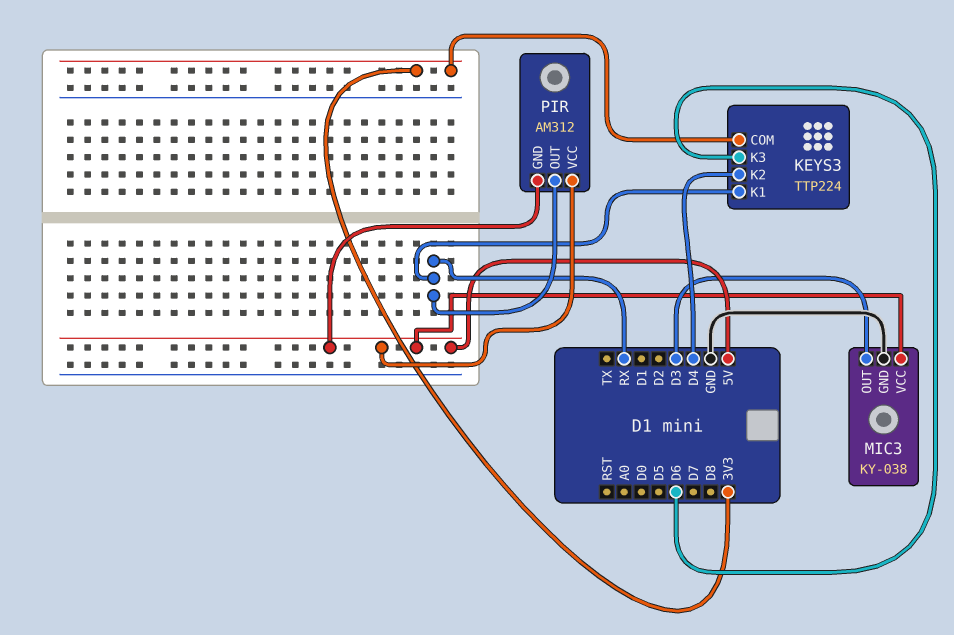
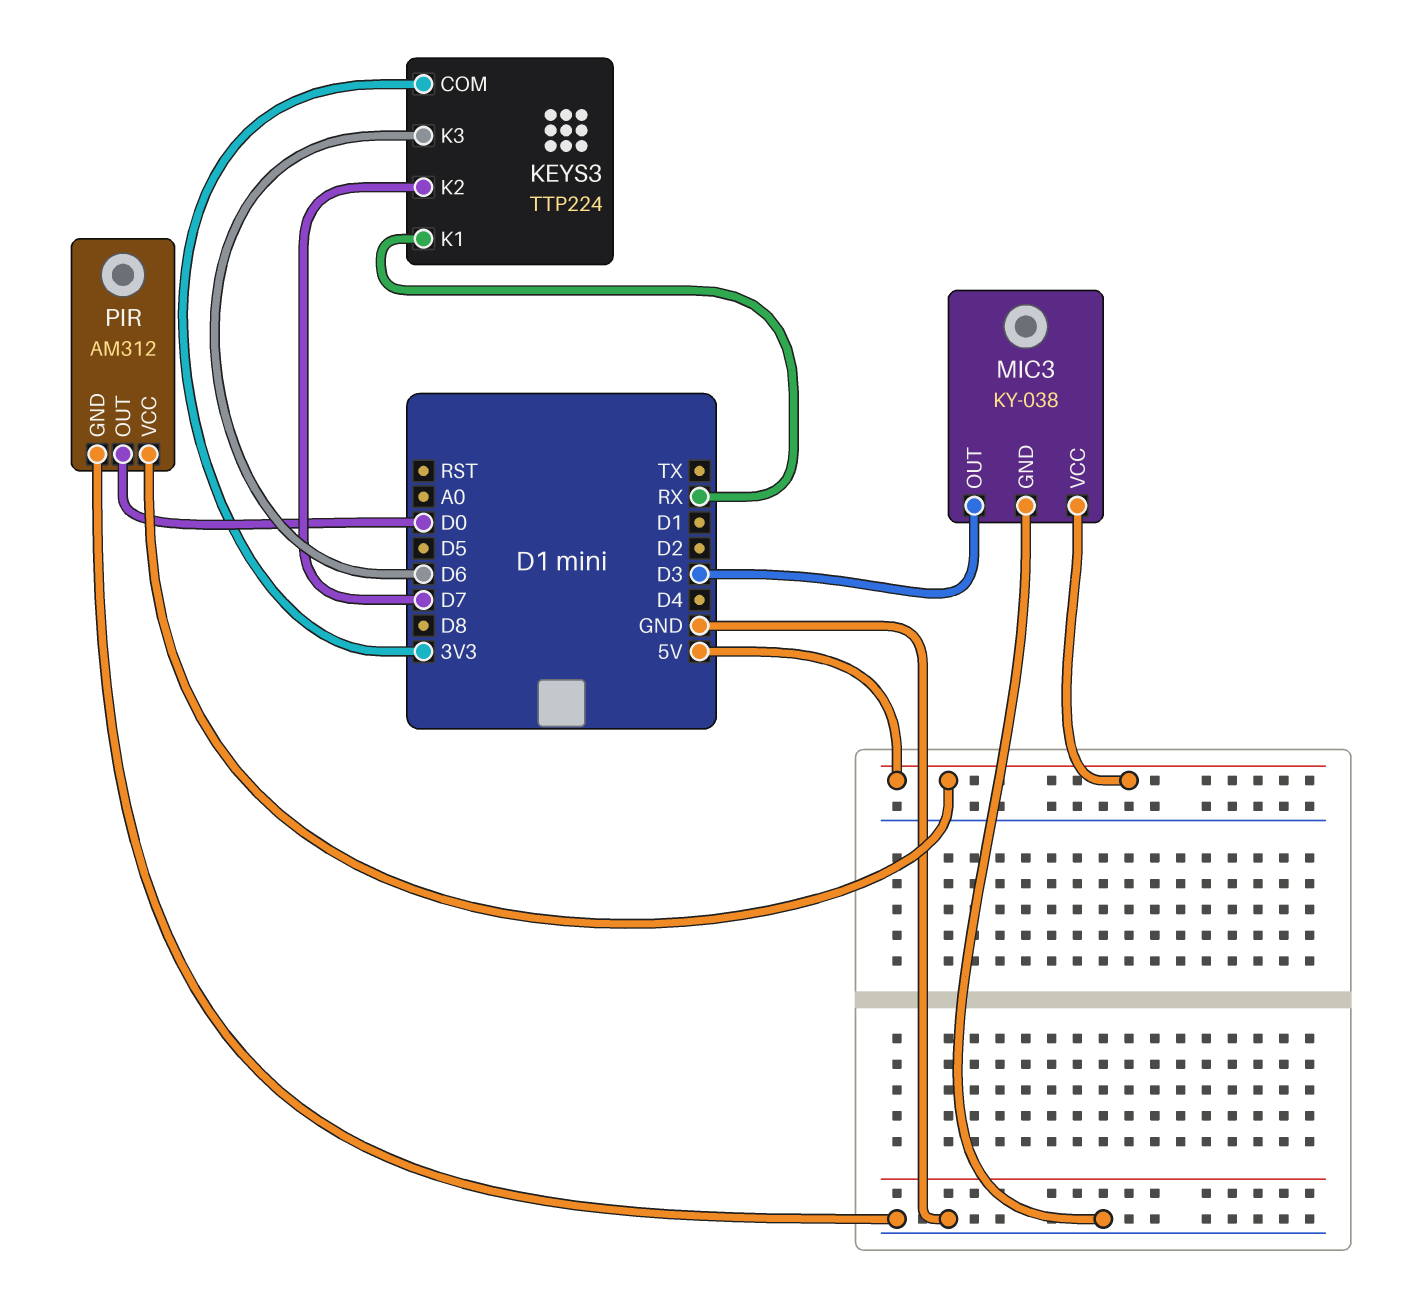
KEYS3 pin K2: D4 -> D7
PIR pin GND: 5V -> GND
PIR pin OUT: RX -> D0

